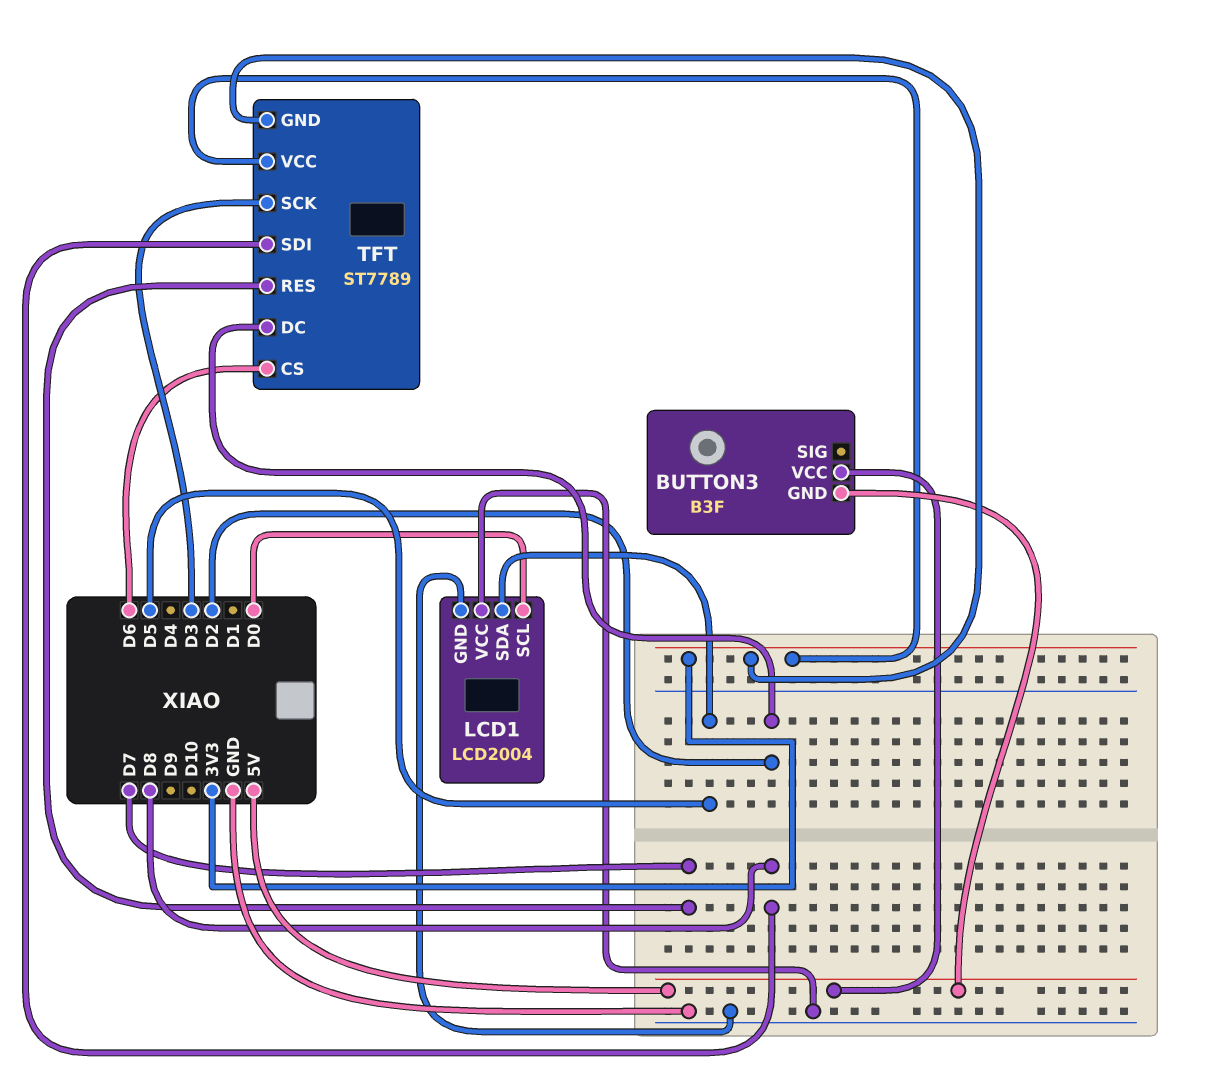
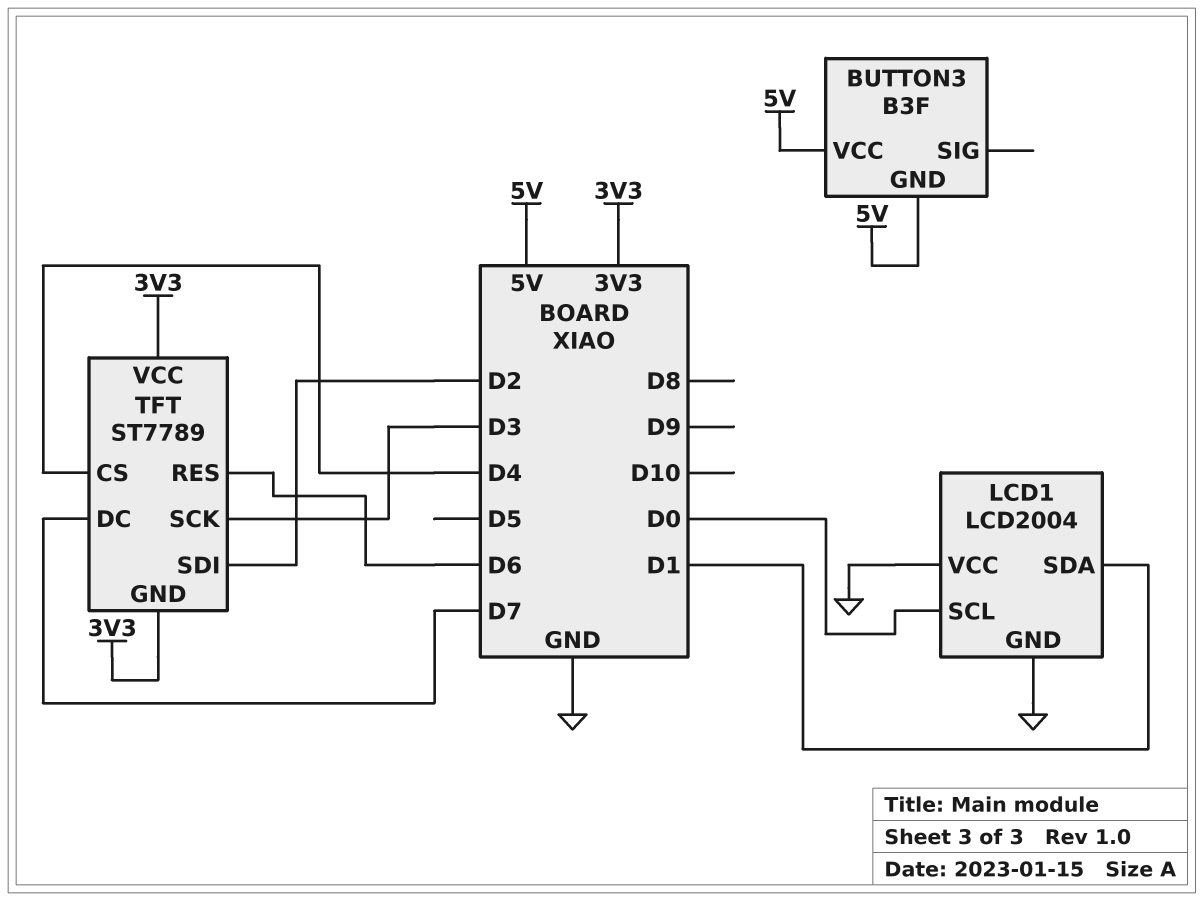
LCD1 pin SDA: D5 -> D1
TFT pin CS: D6 -> D4
TFT pin DC: D2 -> D7
TFT pin RES: D7 -> D6
TFT pin SDI: D8 -> D2

